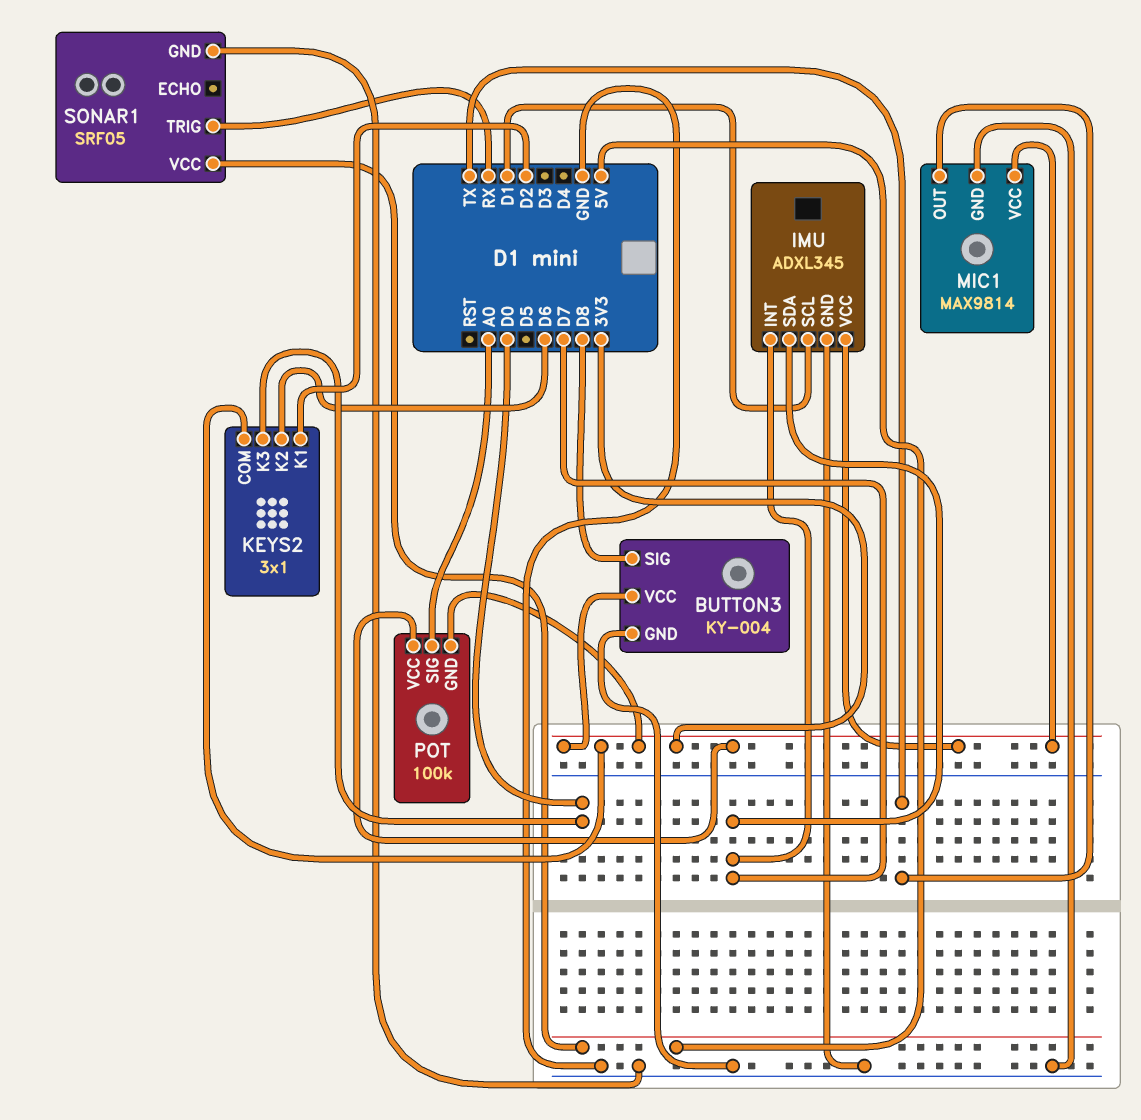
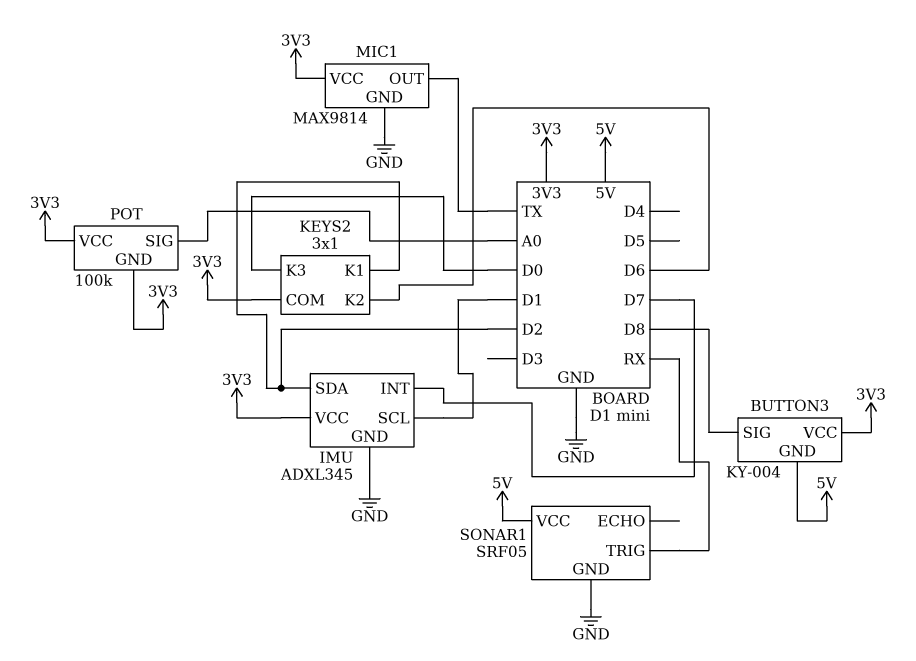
BUTTON3 pin GND: GND -> 5V
IMU pin SDA: D7 -> D2

